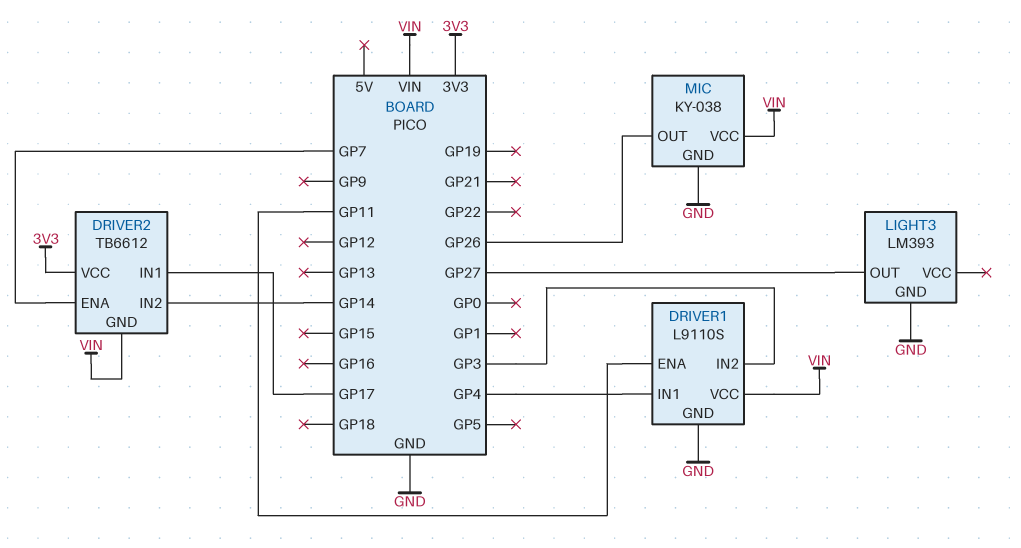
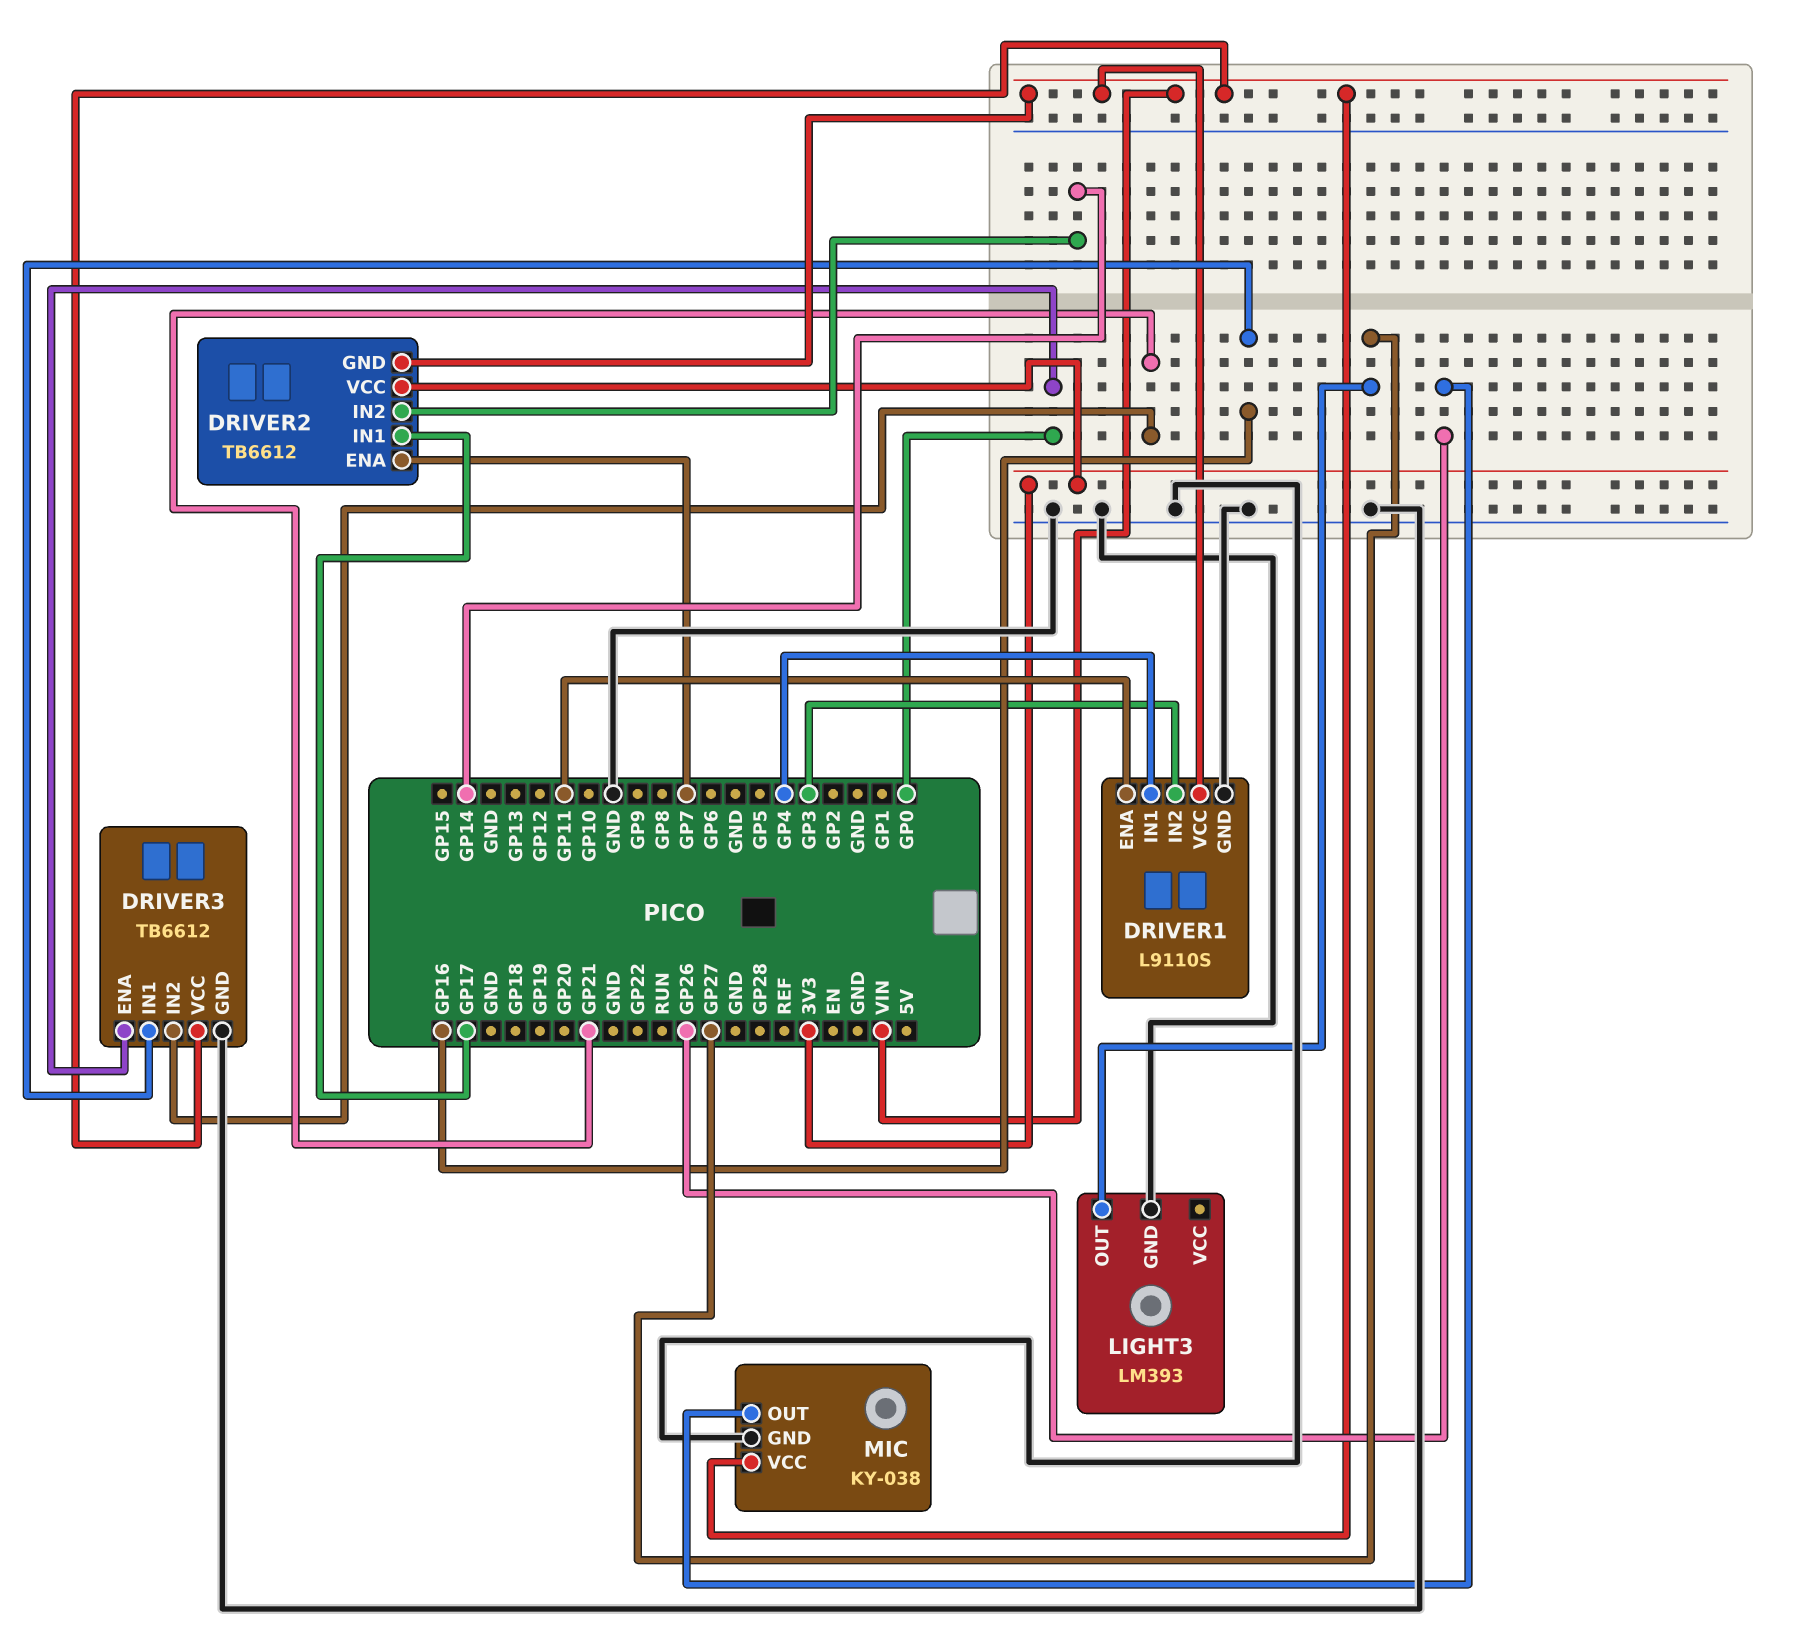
DRIVER3: none -> TB6612
DRIVER3 pin ENA: none -> GP0
DRIVER3 pin GND: none -> GND
DRIVER3 pin IN1: none -> GP16
DRIVER3 pin IN2: none -> GP21
DRIVER3 pin VCC: none -> VIN

